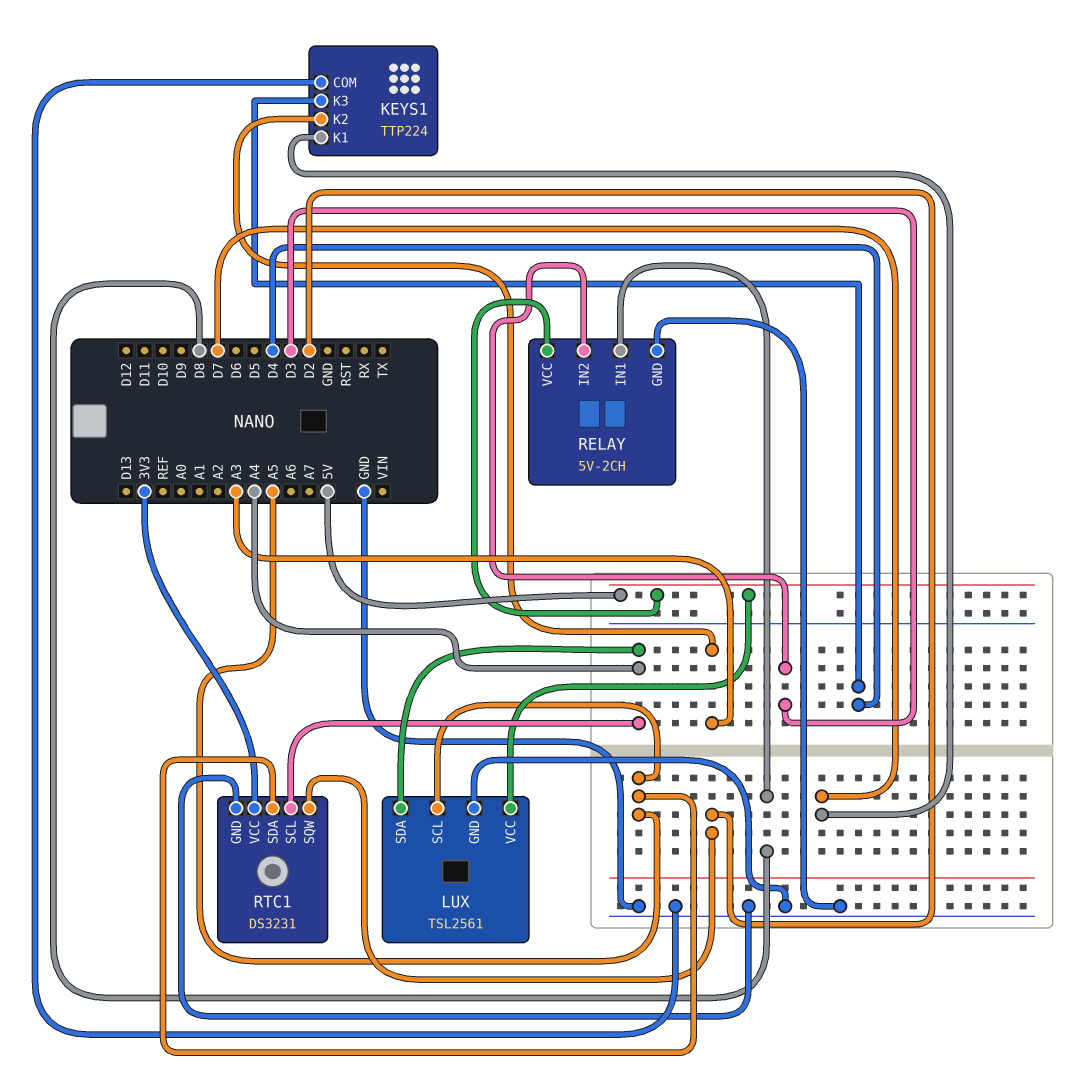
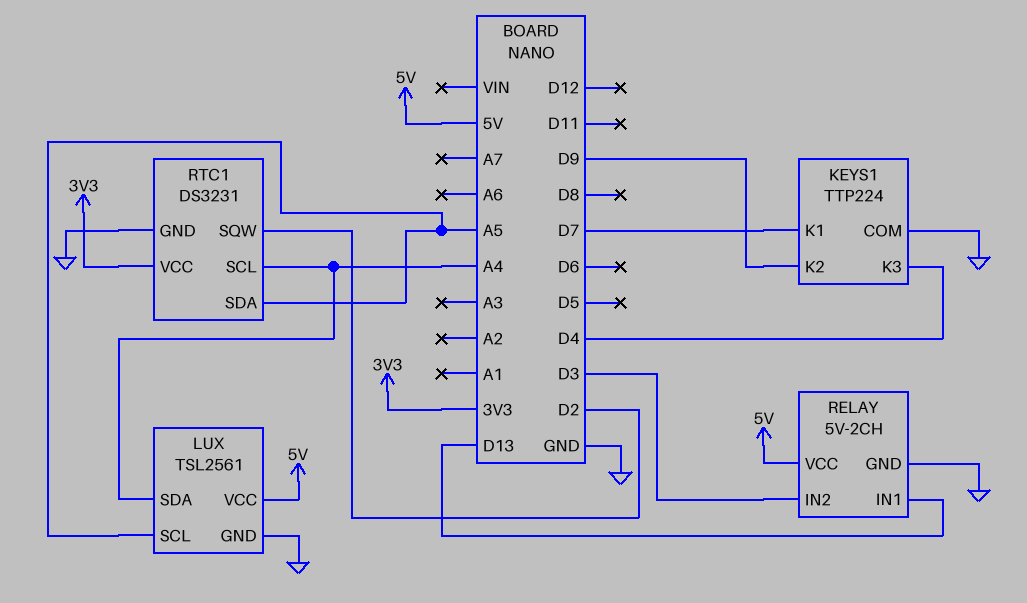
KEYS1 pin K2: A3 -> D9
RELAY pin IN1: D8 -> D13

